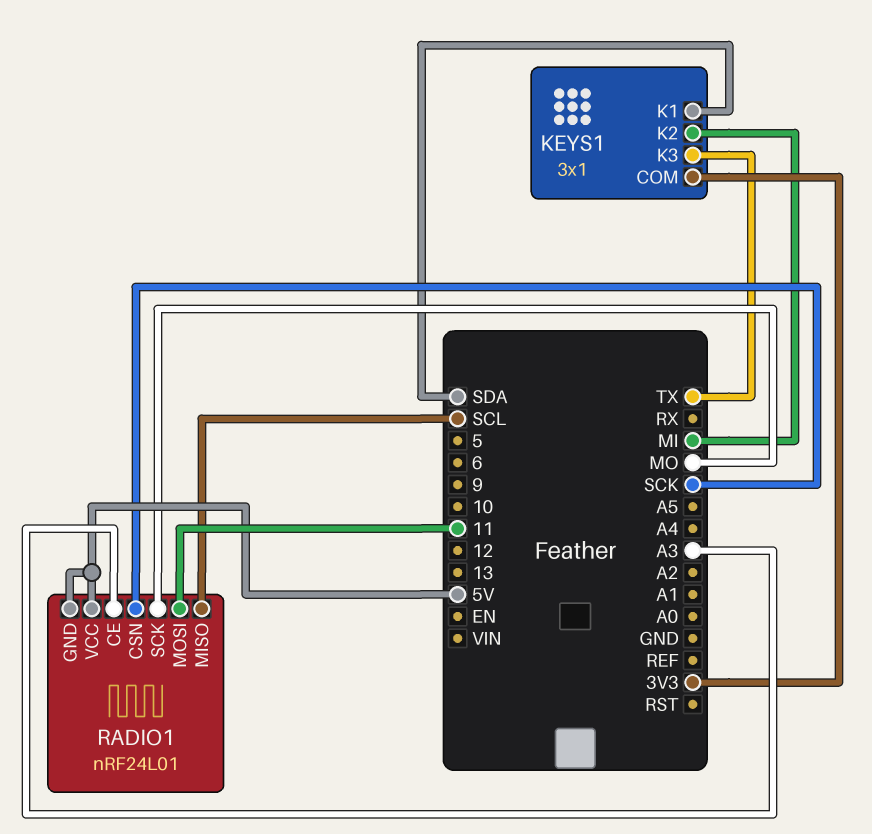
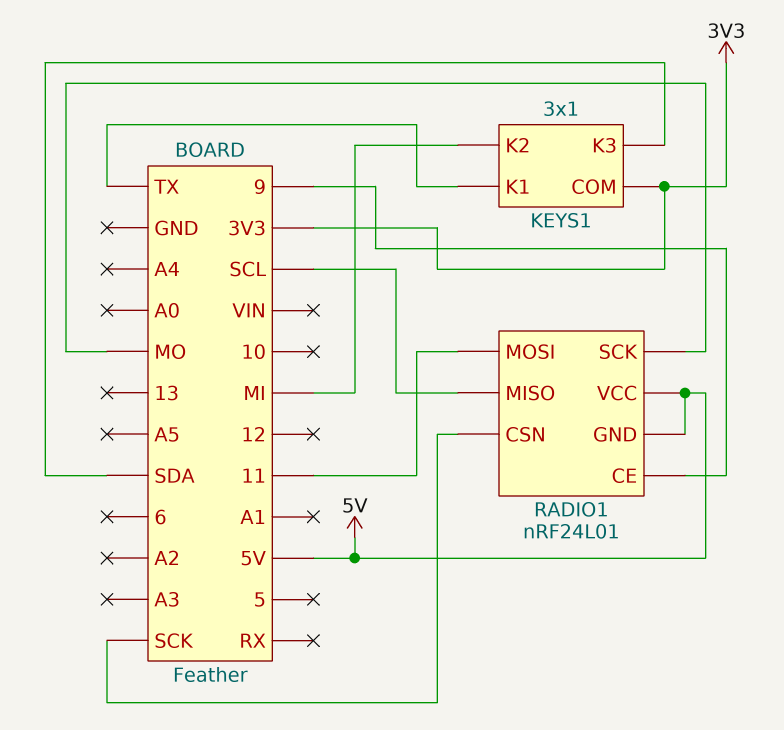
KEYS1 pin K1: SDA -> TX
KEYS1 pin K3: TX -> SDA
RADIO1 pin CE: A3 -> 9

